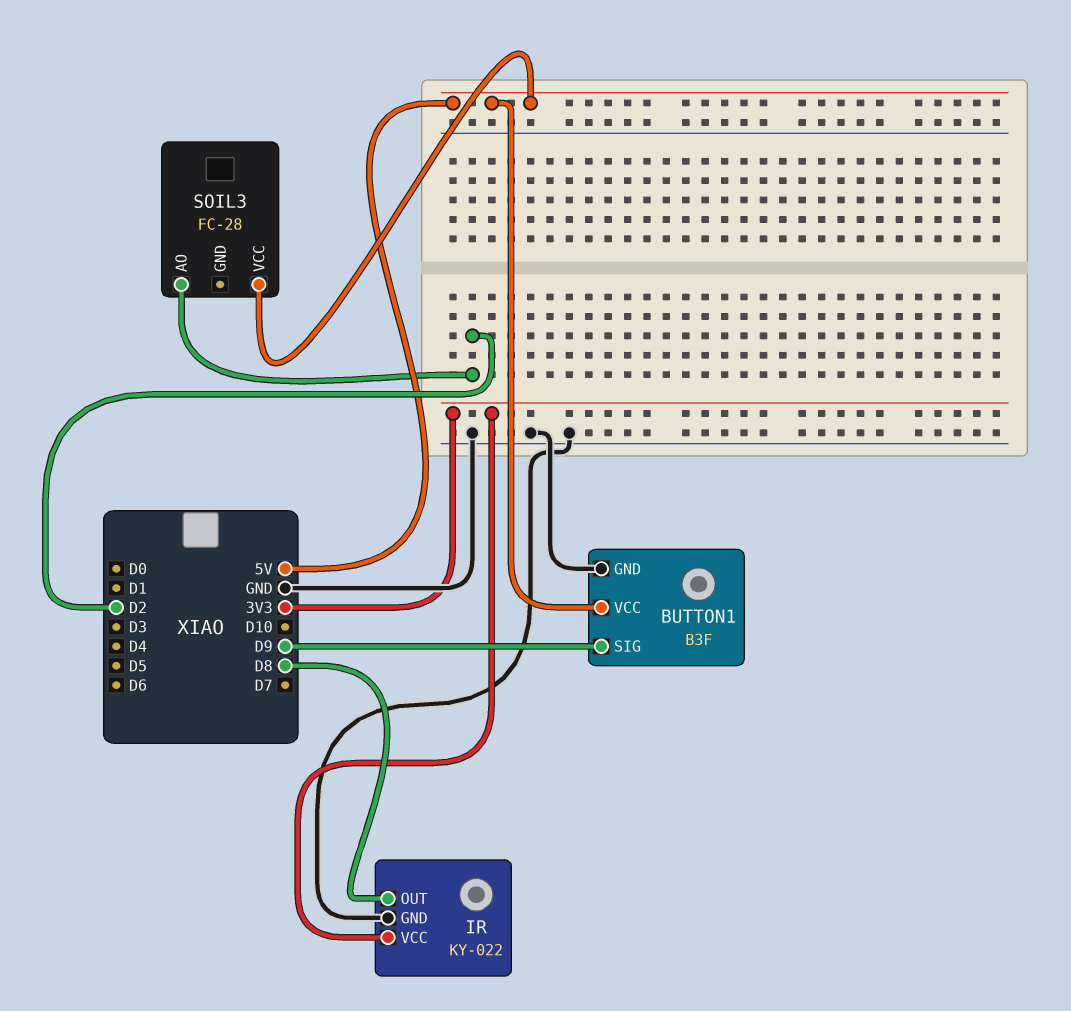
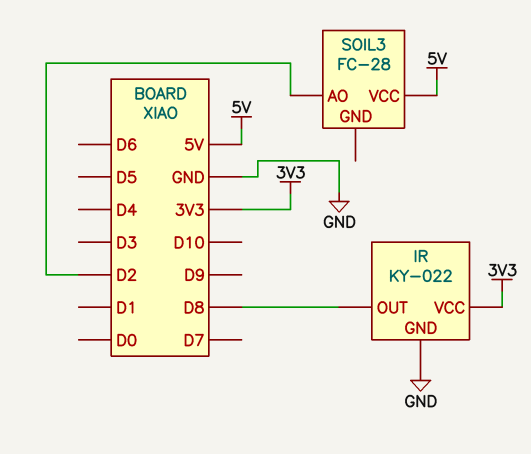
BUTTON1: B3F -> none
BUTTON1 pin GND: GND -> none
BUTTON1 pin SIG: D9 -> none
BUTTON1 pin VCC: 5V -> none

